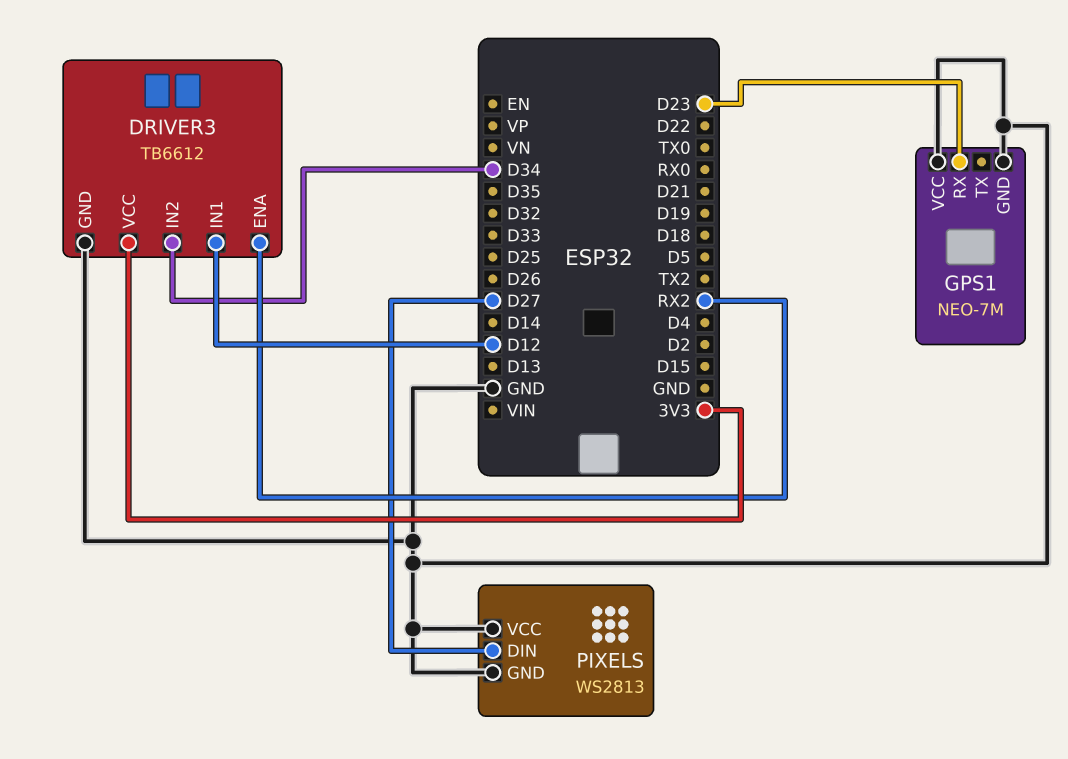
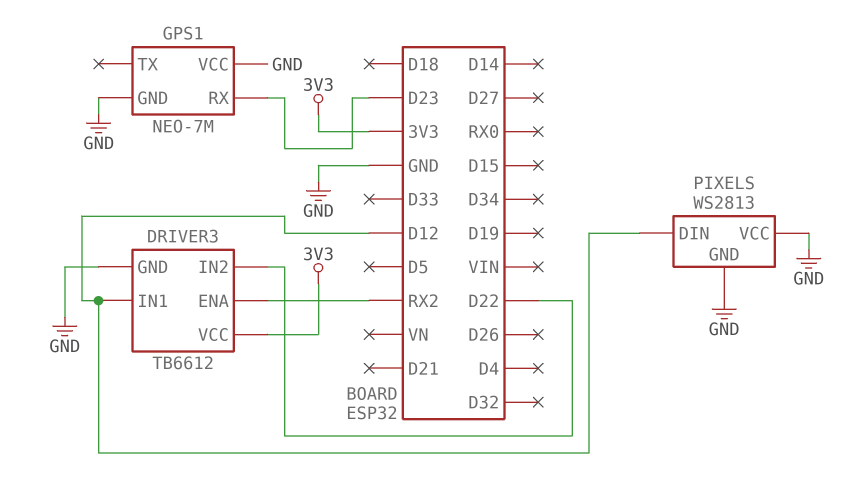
DRIVER3 pin IN2: D34 -> D22
PIXELS pin DIN: D27 -> D12

